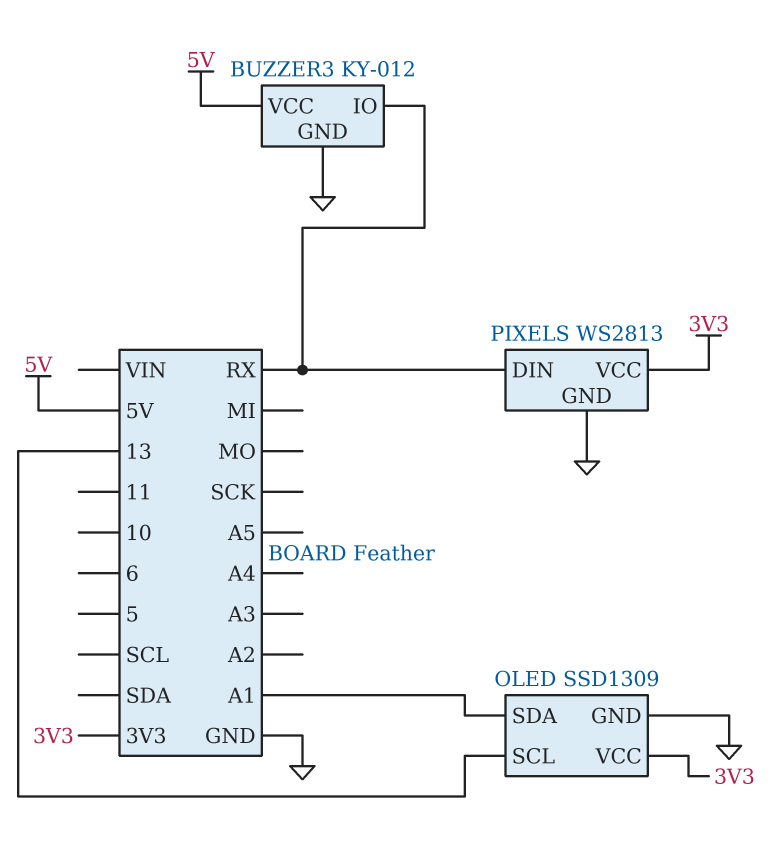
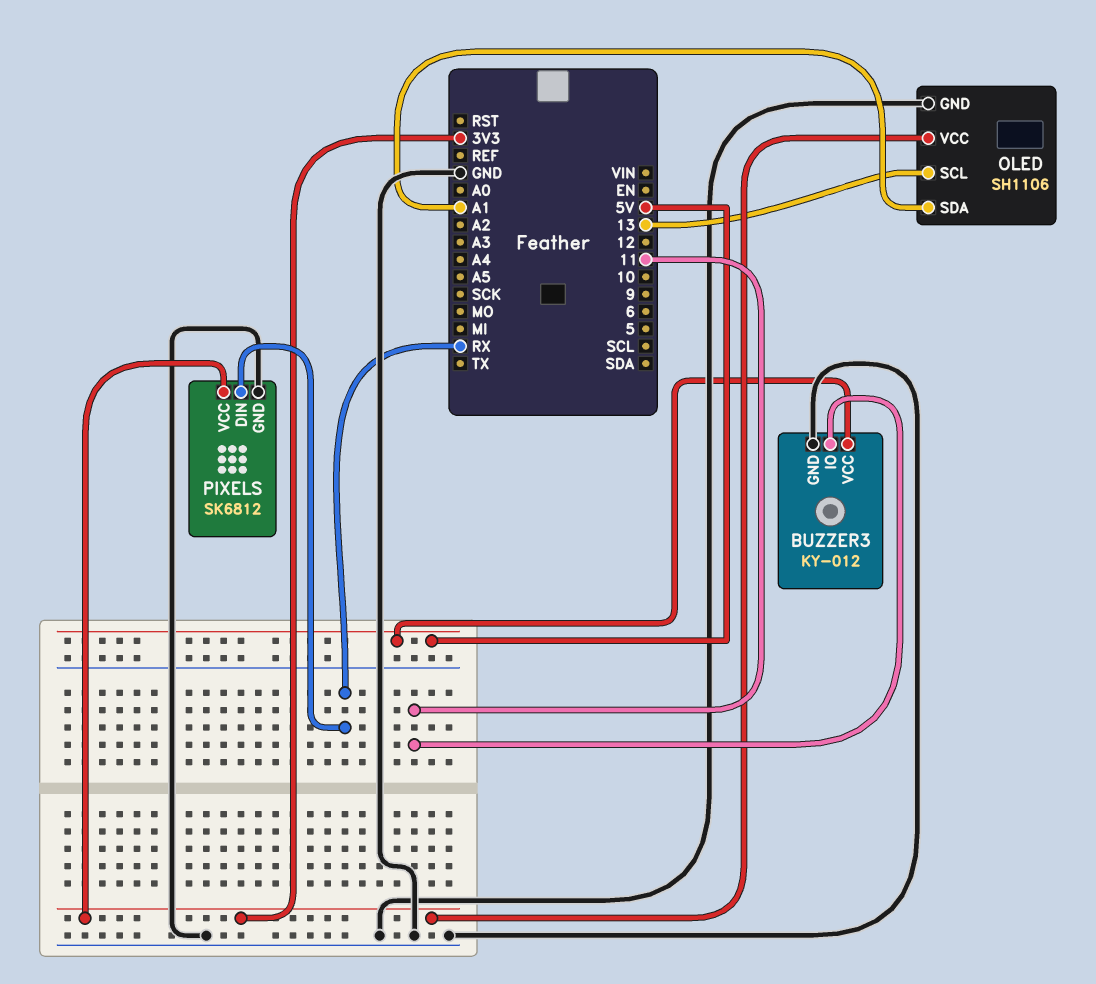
BUZZER3 pin IO: RX -> 11
OLED: SSD1309 -> SH1106
PIXELS: WS2813 -> SK6812

